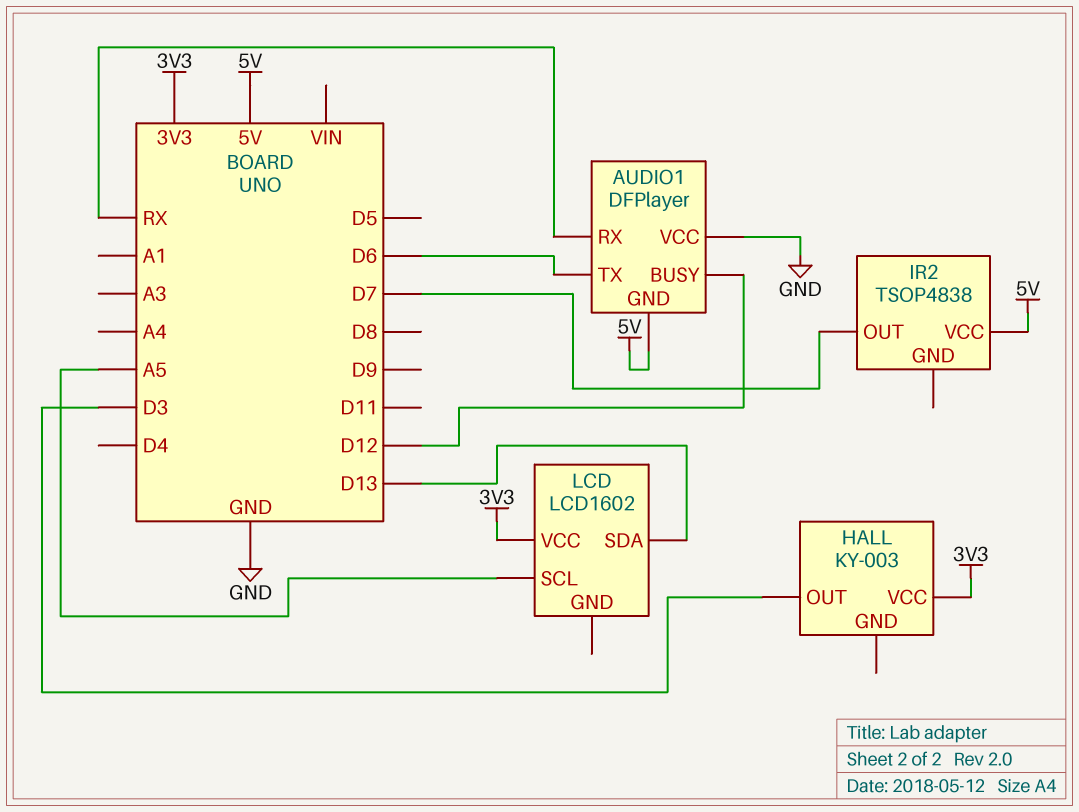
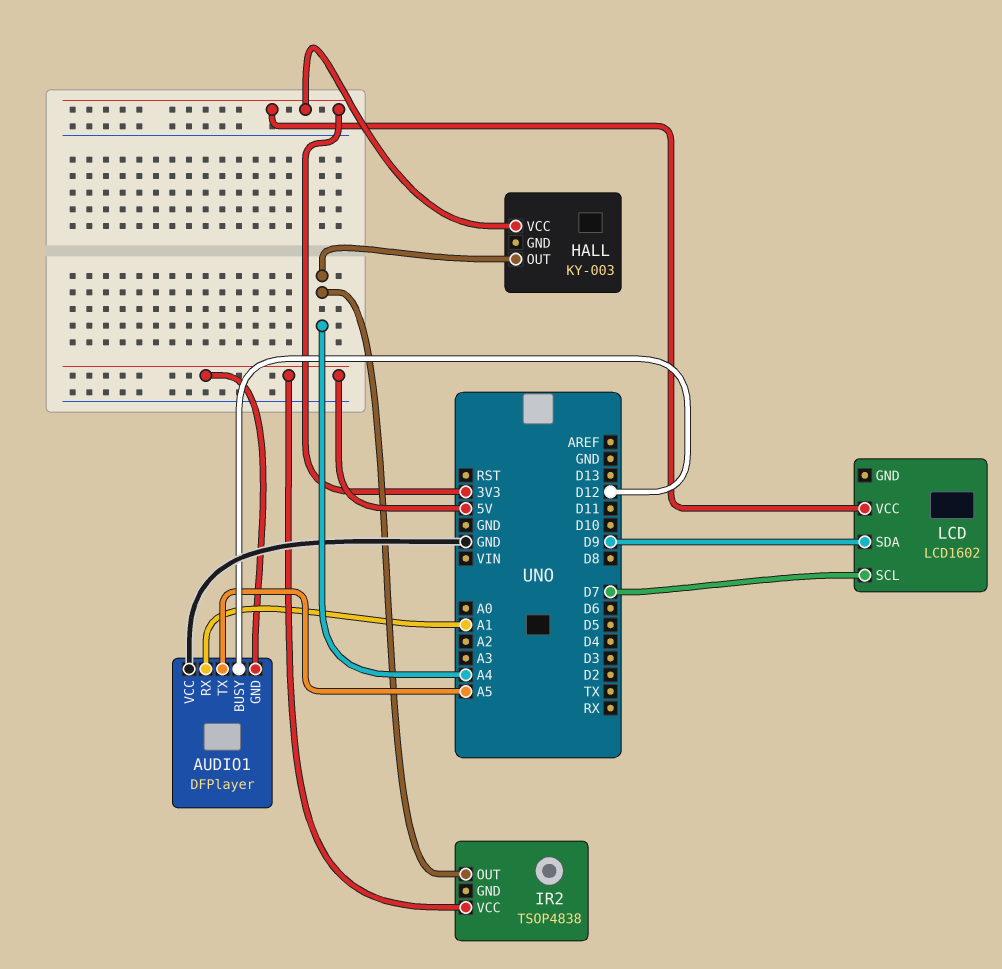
AUDIO1 pin RX: RX -> A1
AUDIO1 pin TX: D6 -> A5
HALL pin OUT: D3 -> A4
IR2 pin OUT: D7 -> A4
LCD pin SCL: A5 -> D7
LCD pin SDA: D13 -> D9

